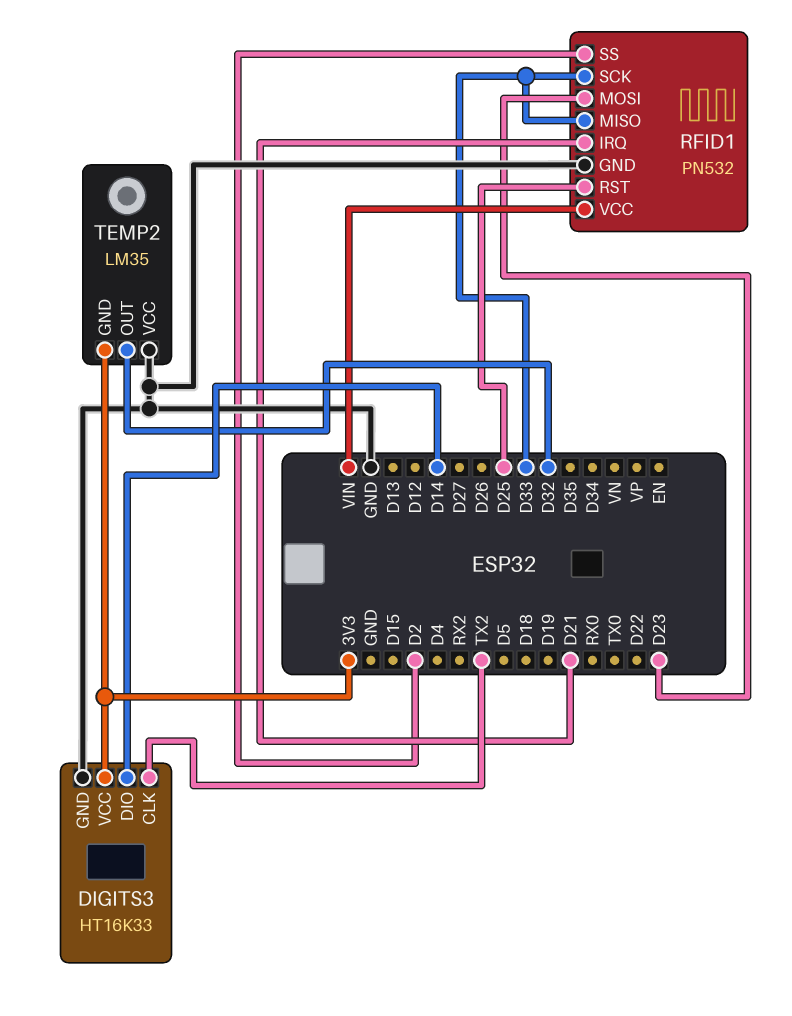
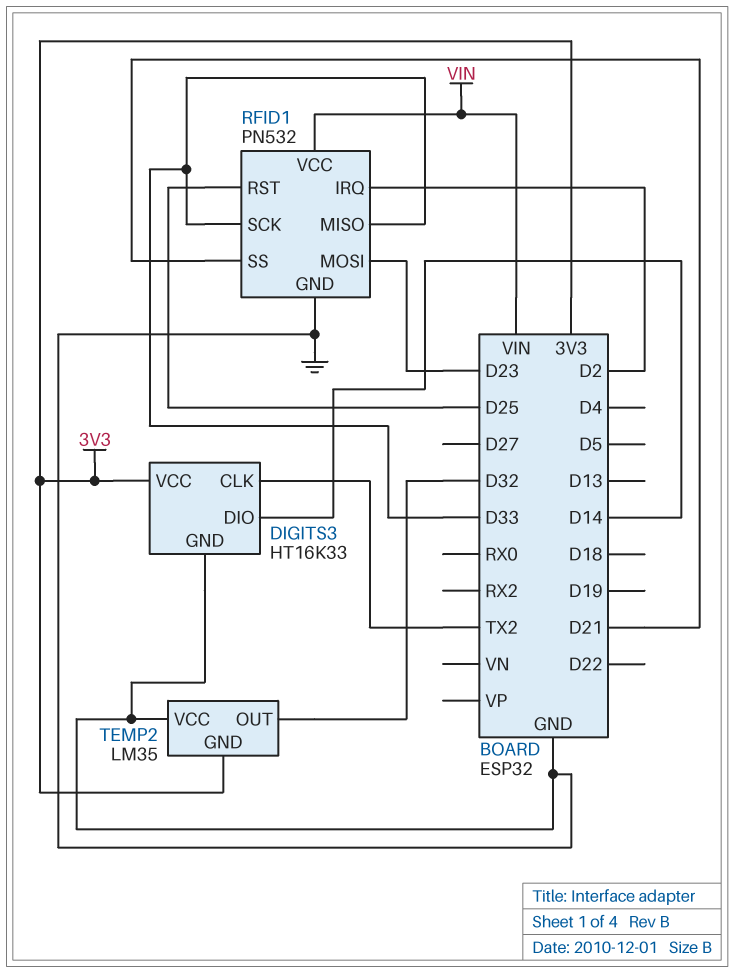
RFID1 pin IRQ: D21 -> D2
RFID1 pin SS: D2 -> D21

